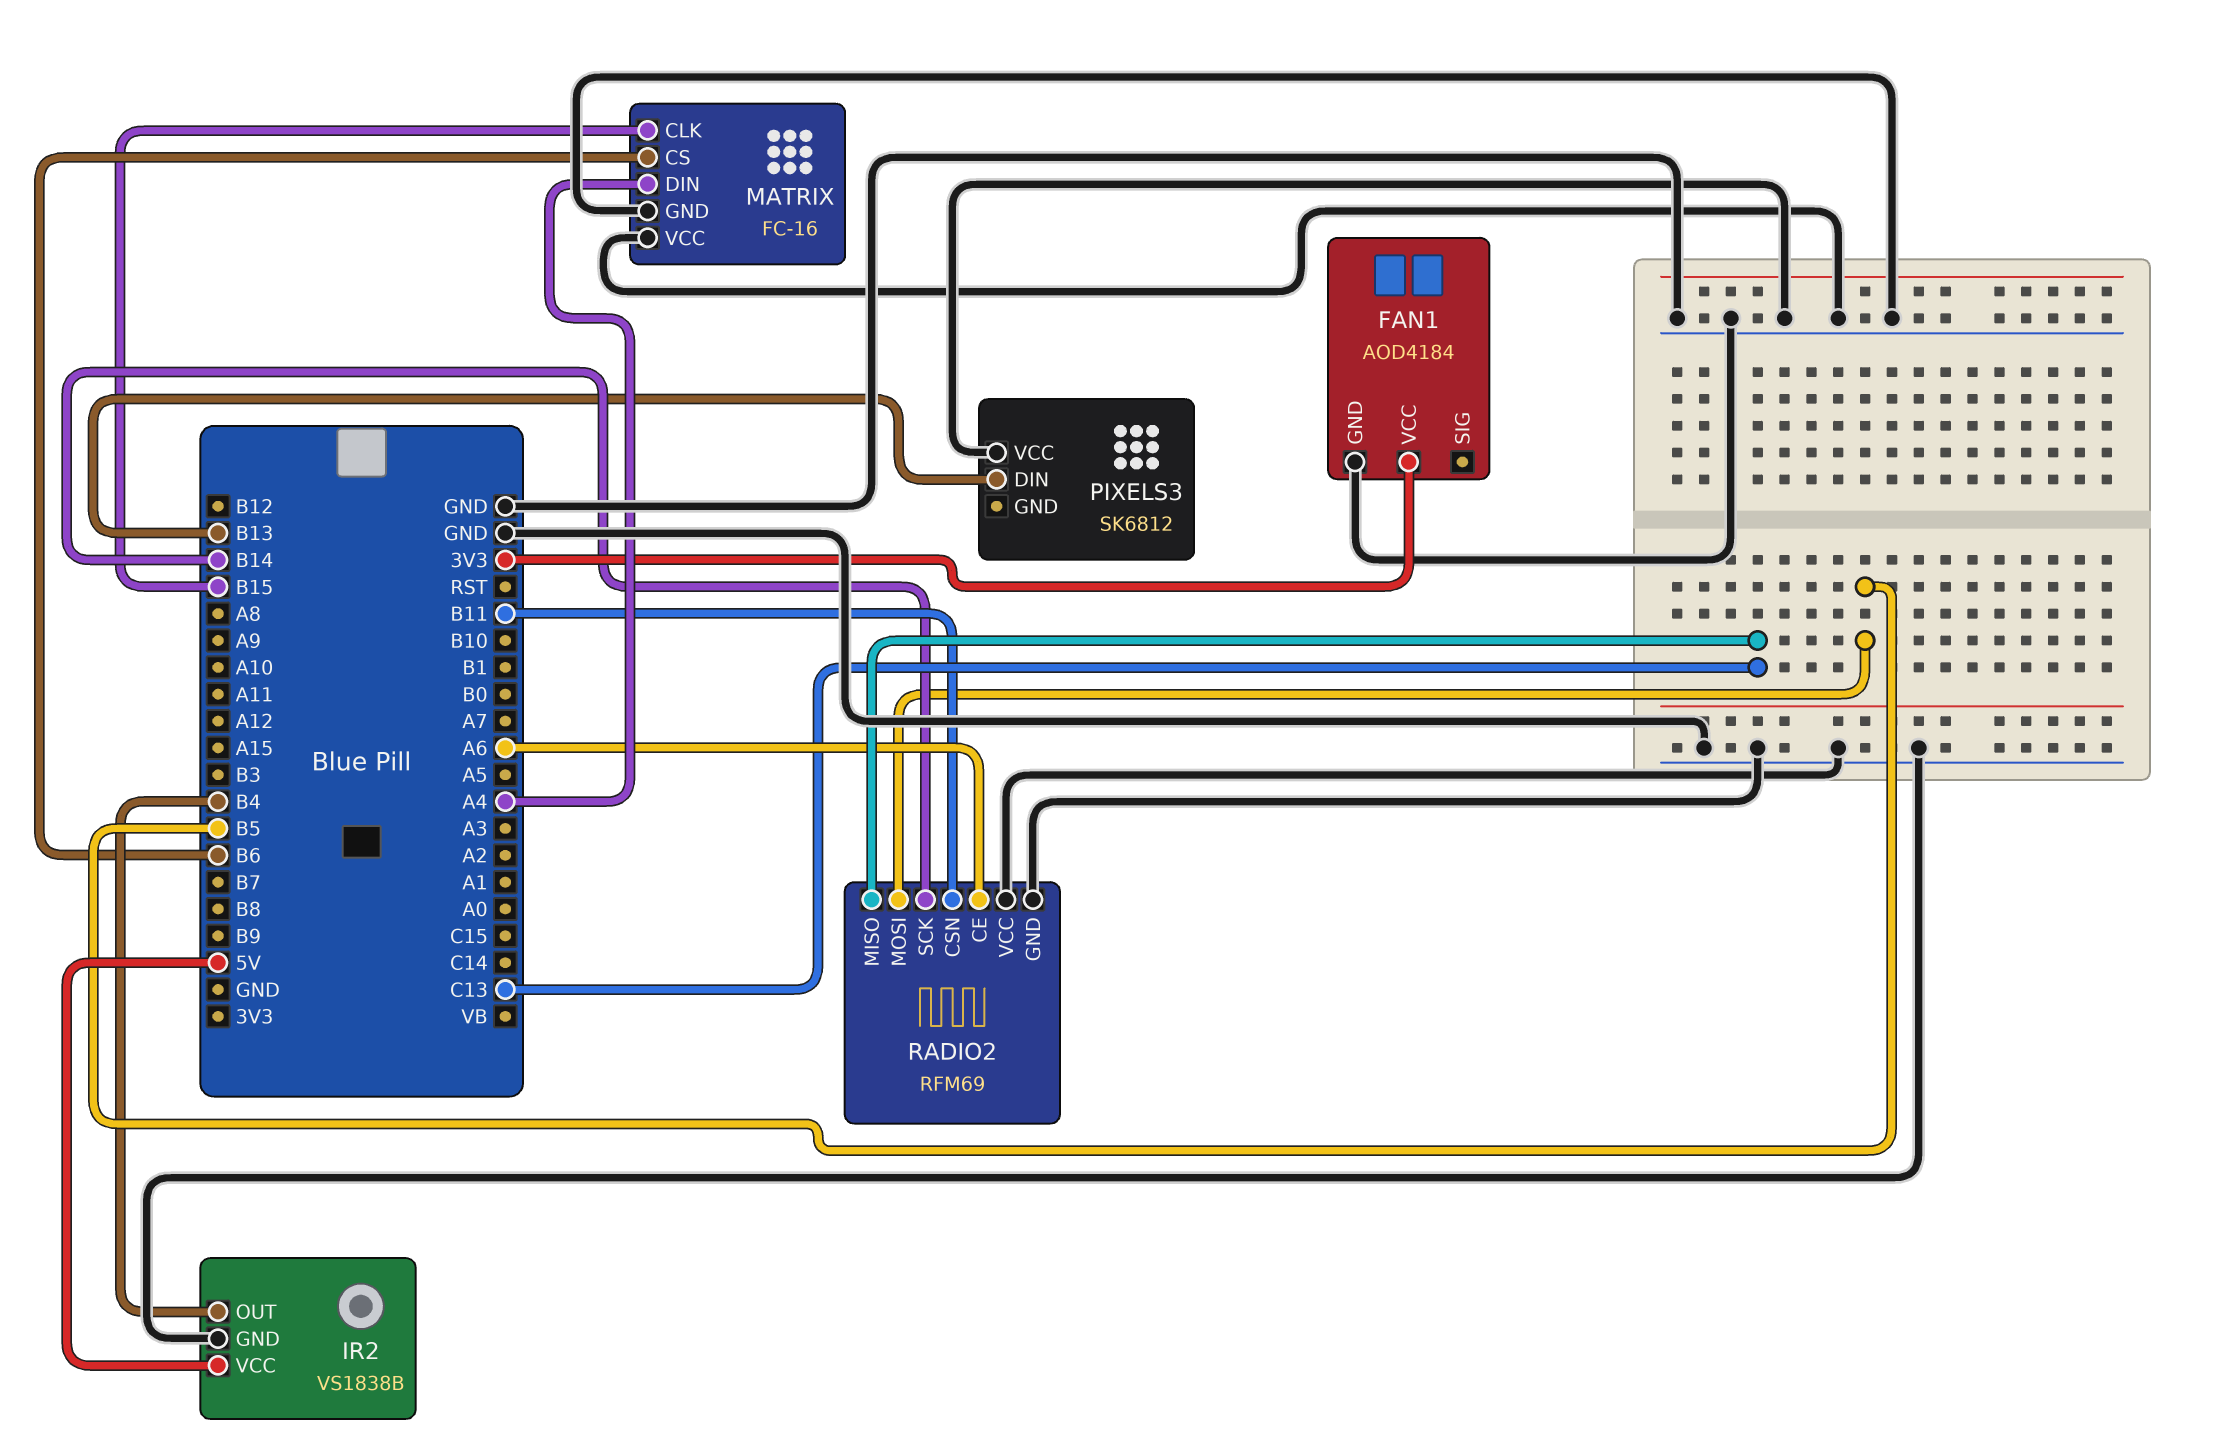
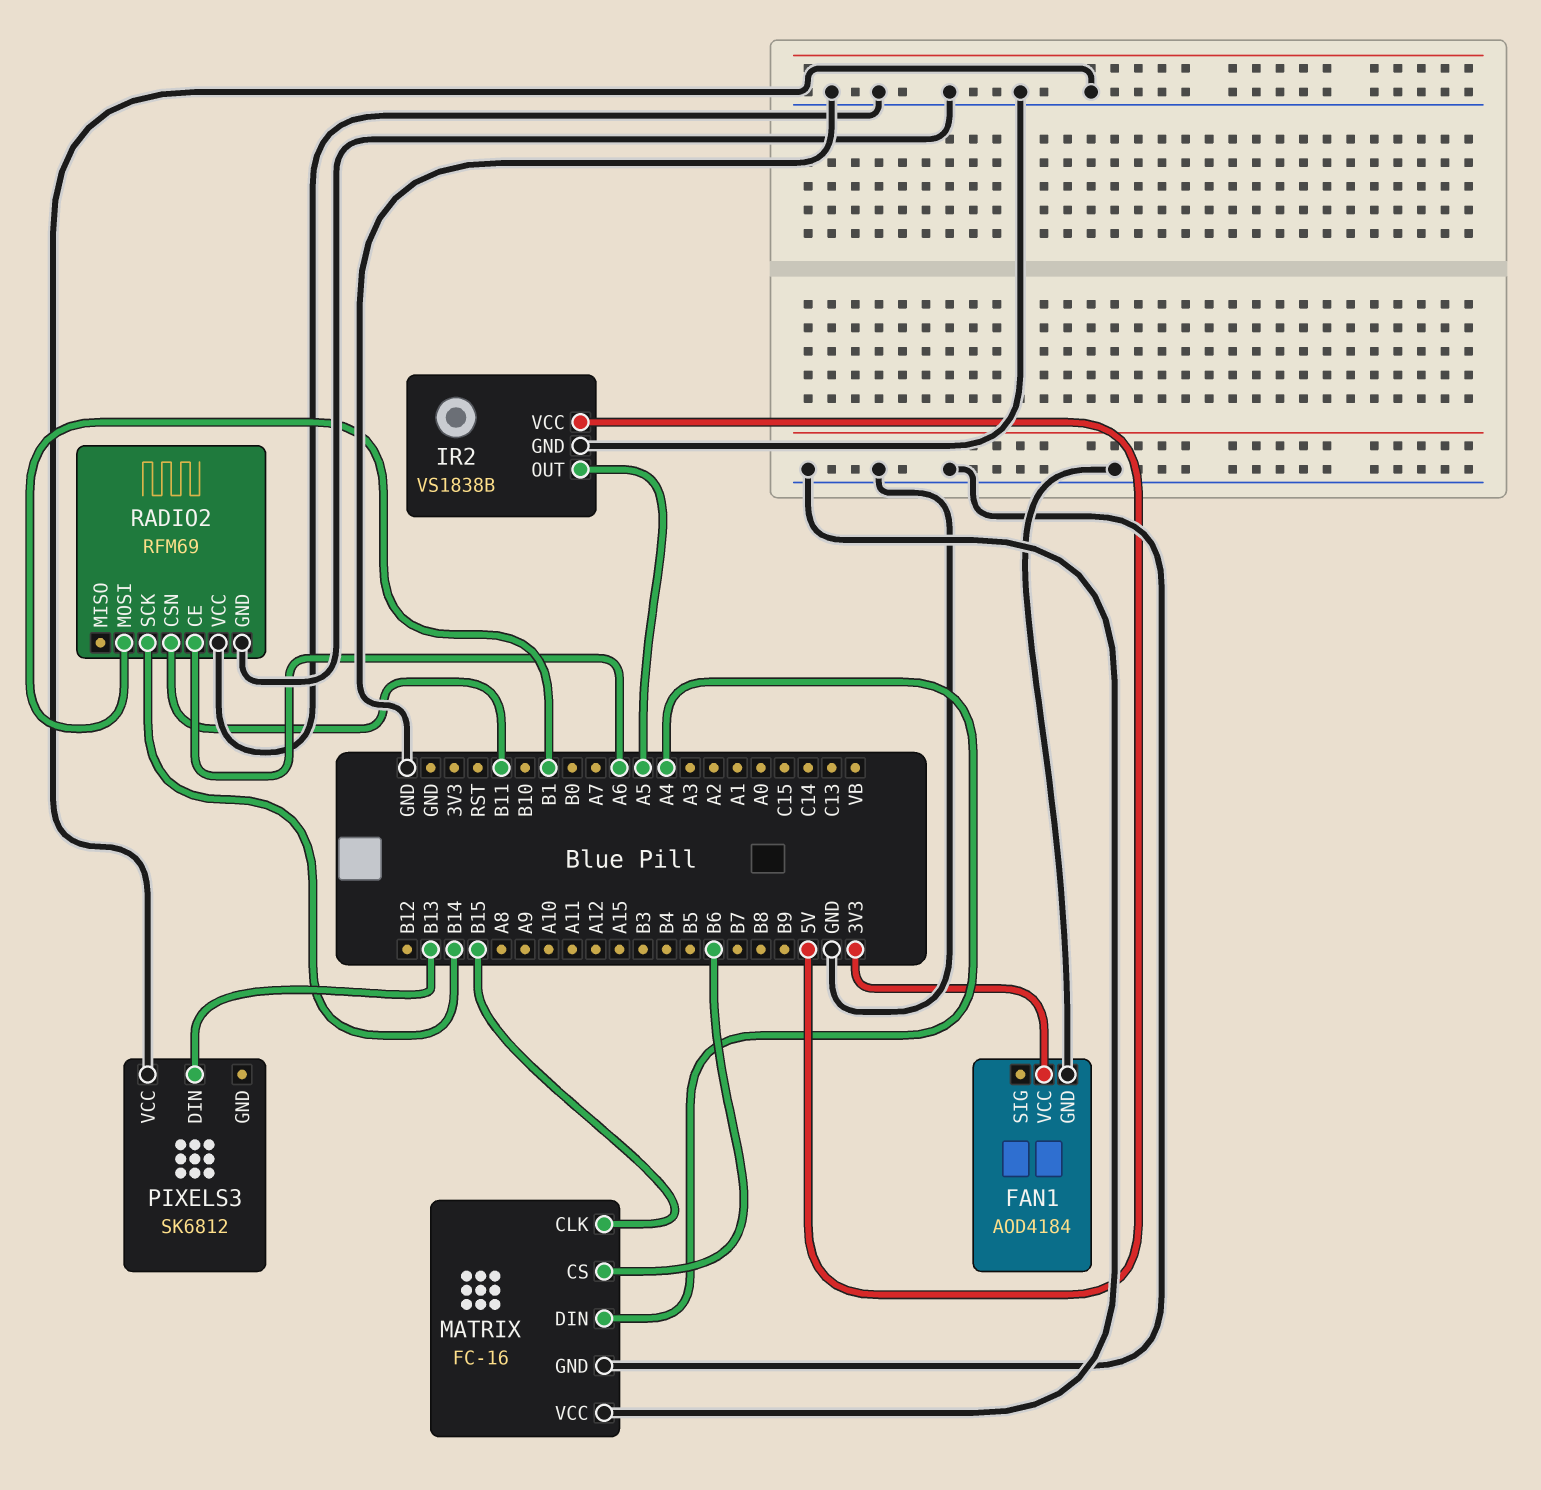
IR2 pin OUT: B4 -> A5
RADIO2 pin MISO: C13 -> none
RADIO2 pin MOSI: B5 -> B1

